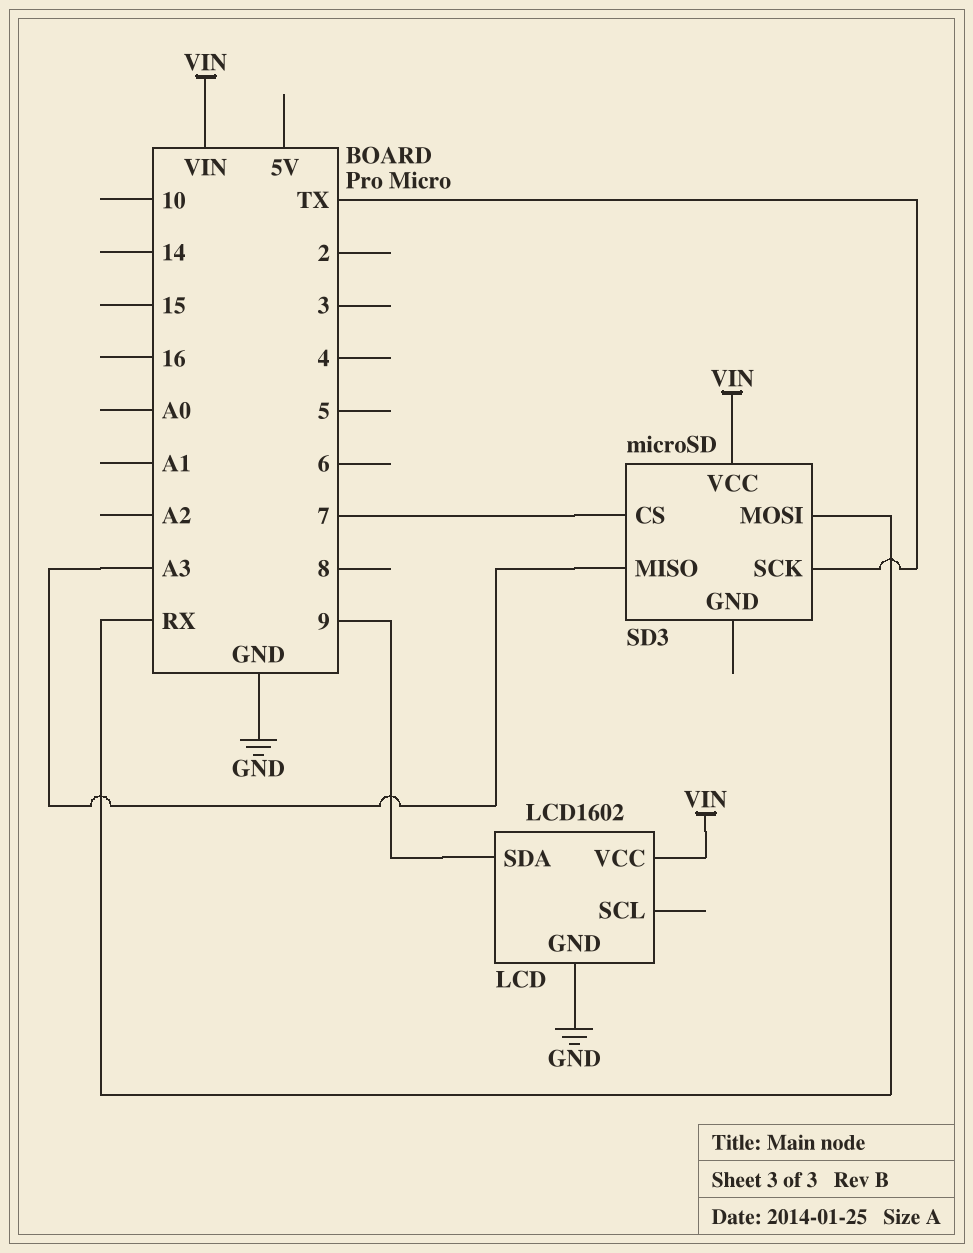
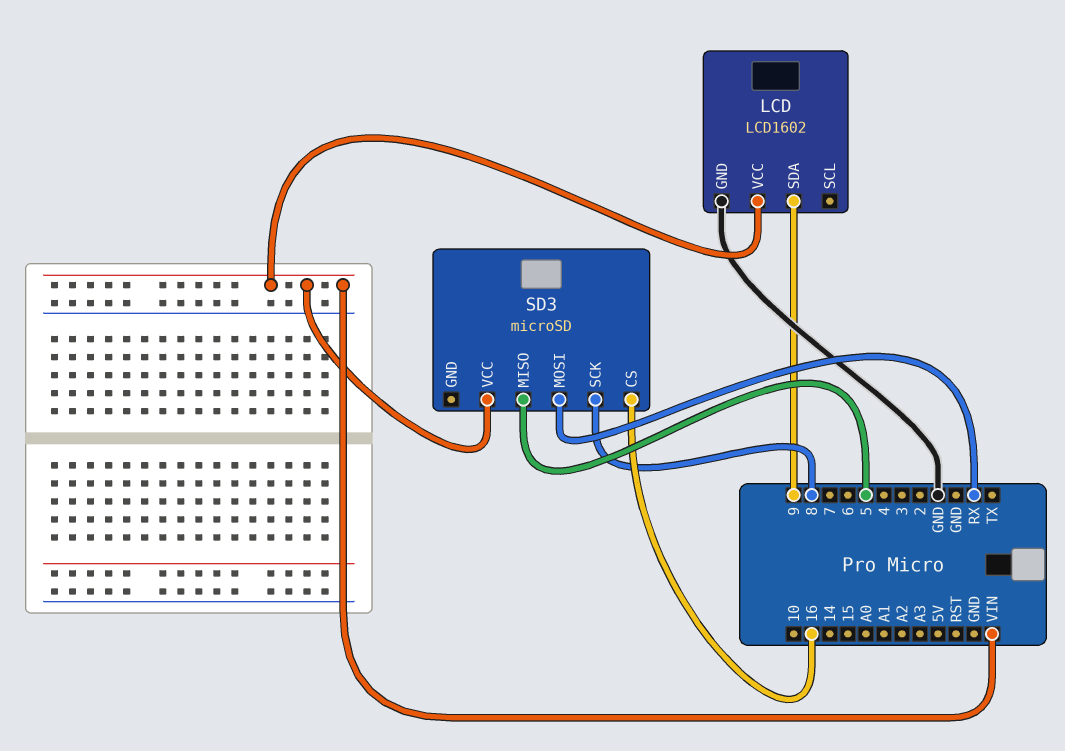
SD3 pin CS: 7 -> 16
SD3 pin MISO: A3 -> 5
SD3 pin SCK: TX -> 8

